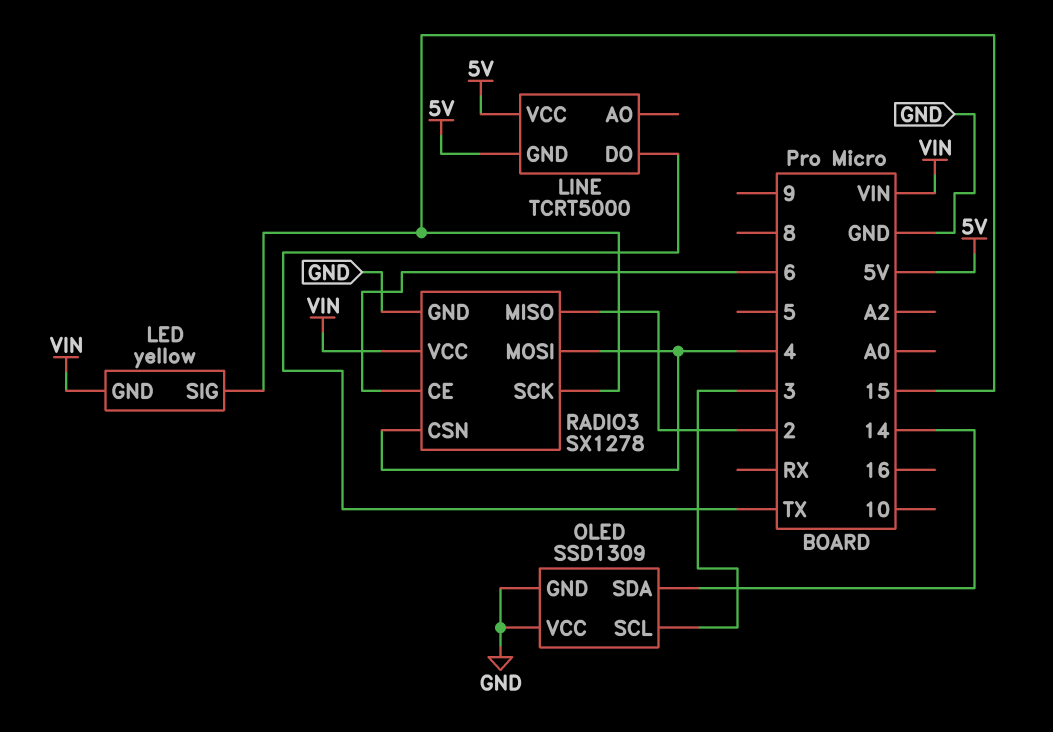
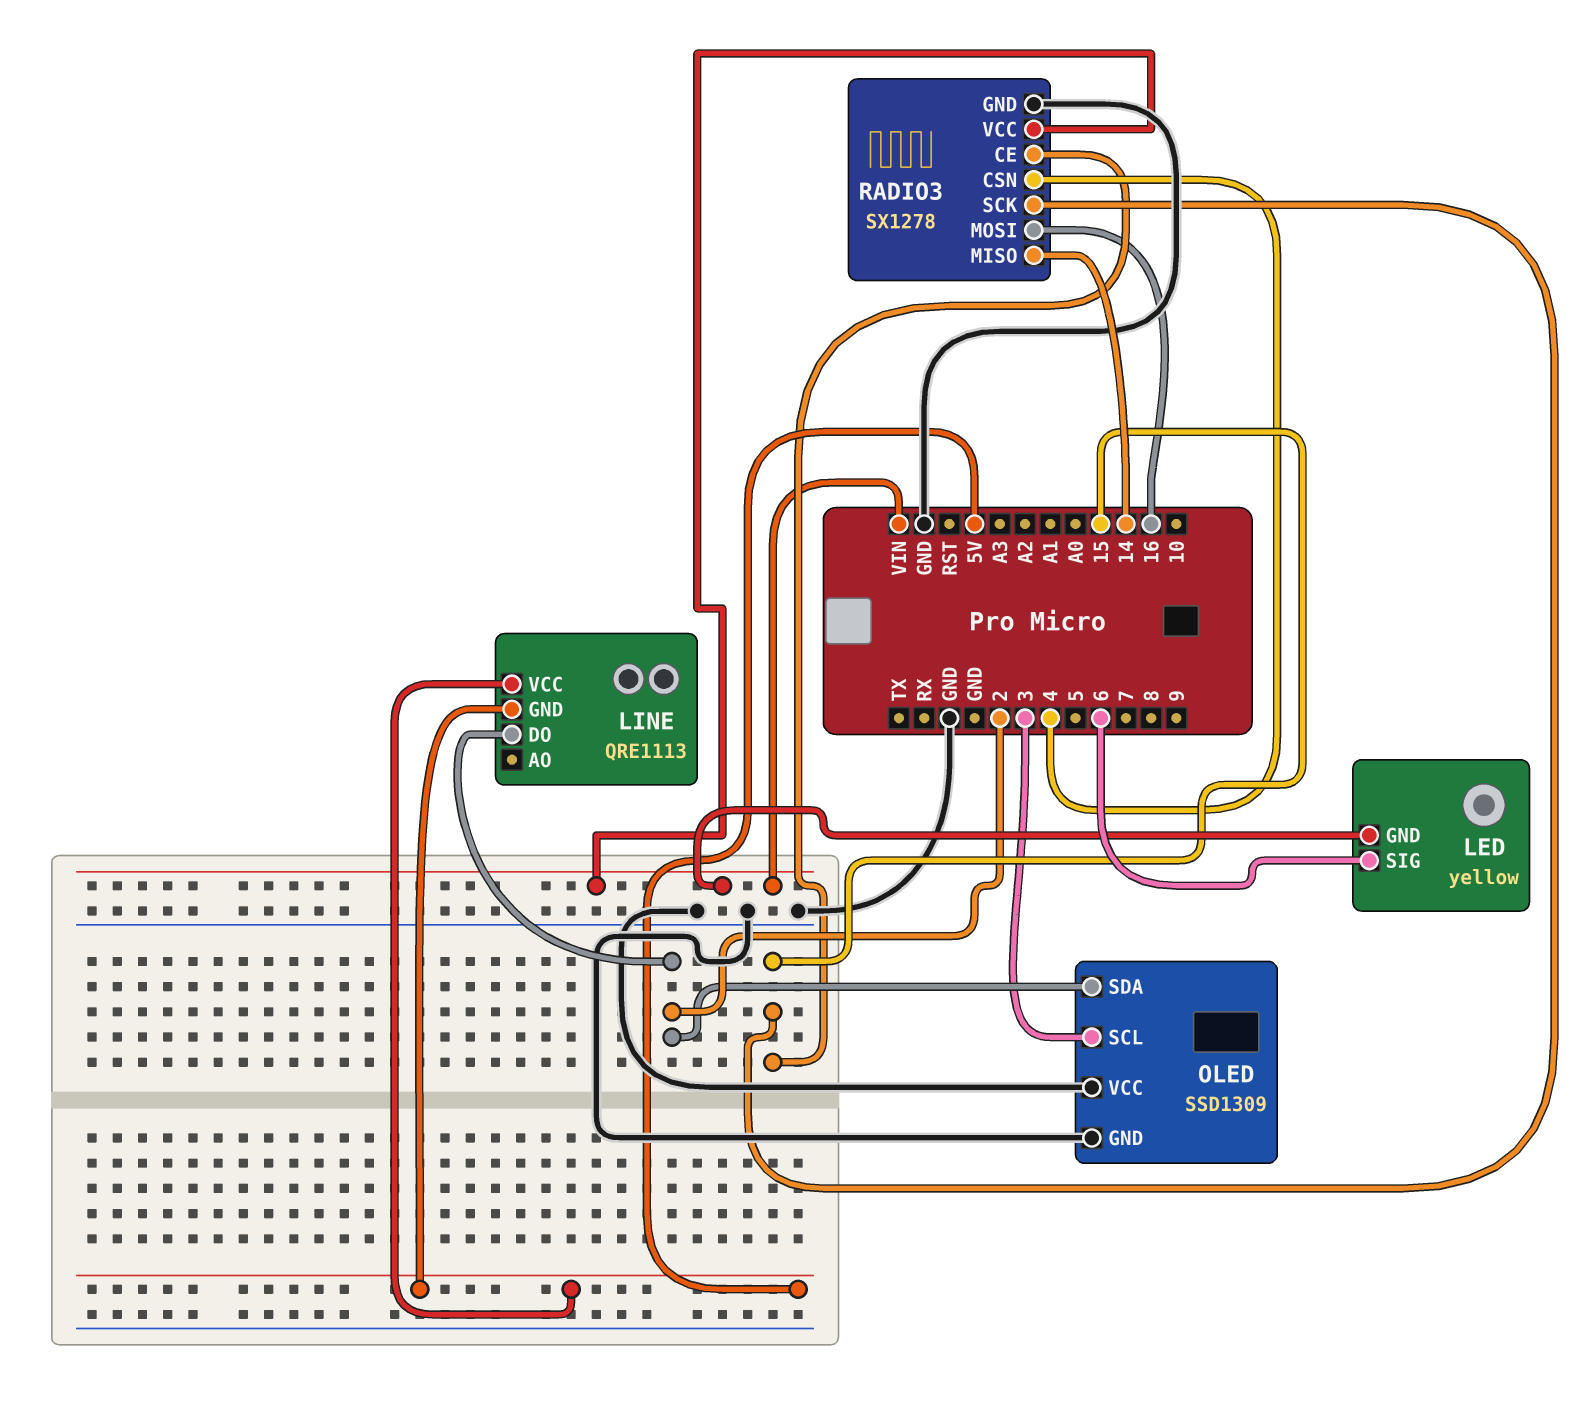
LED pin SIG: 15 -> 6
LINE: TCRT5000 -> QRE1113
LINE pin DO: TX -> 2
OLED pin SDA: 14 -> 2
RADIO3 pin CE: 6 -> 15
RADIO3 pin MISO: 2 -> 14
RADIO3 pin MOSI: 4 -> 16

